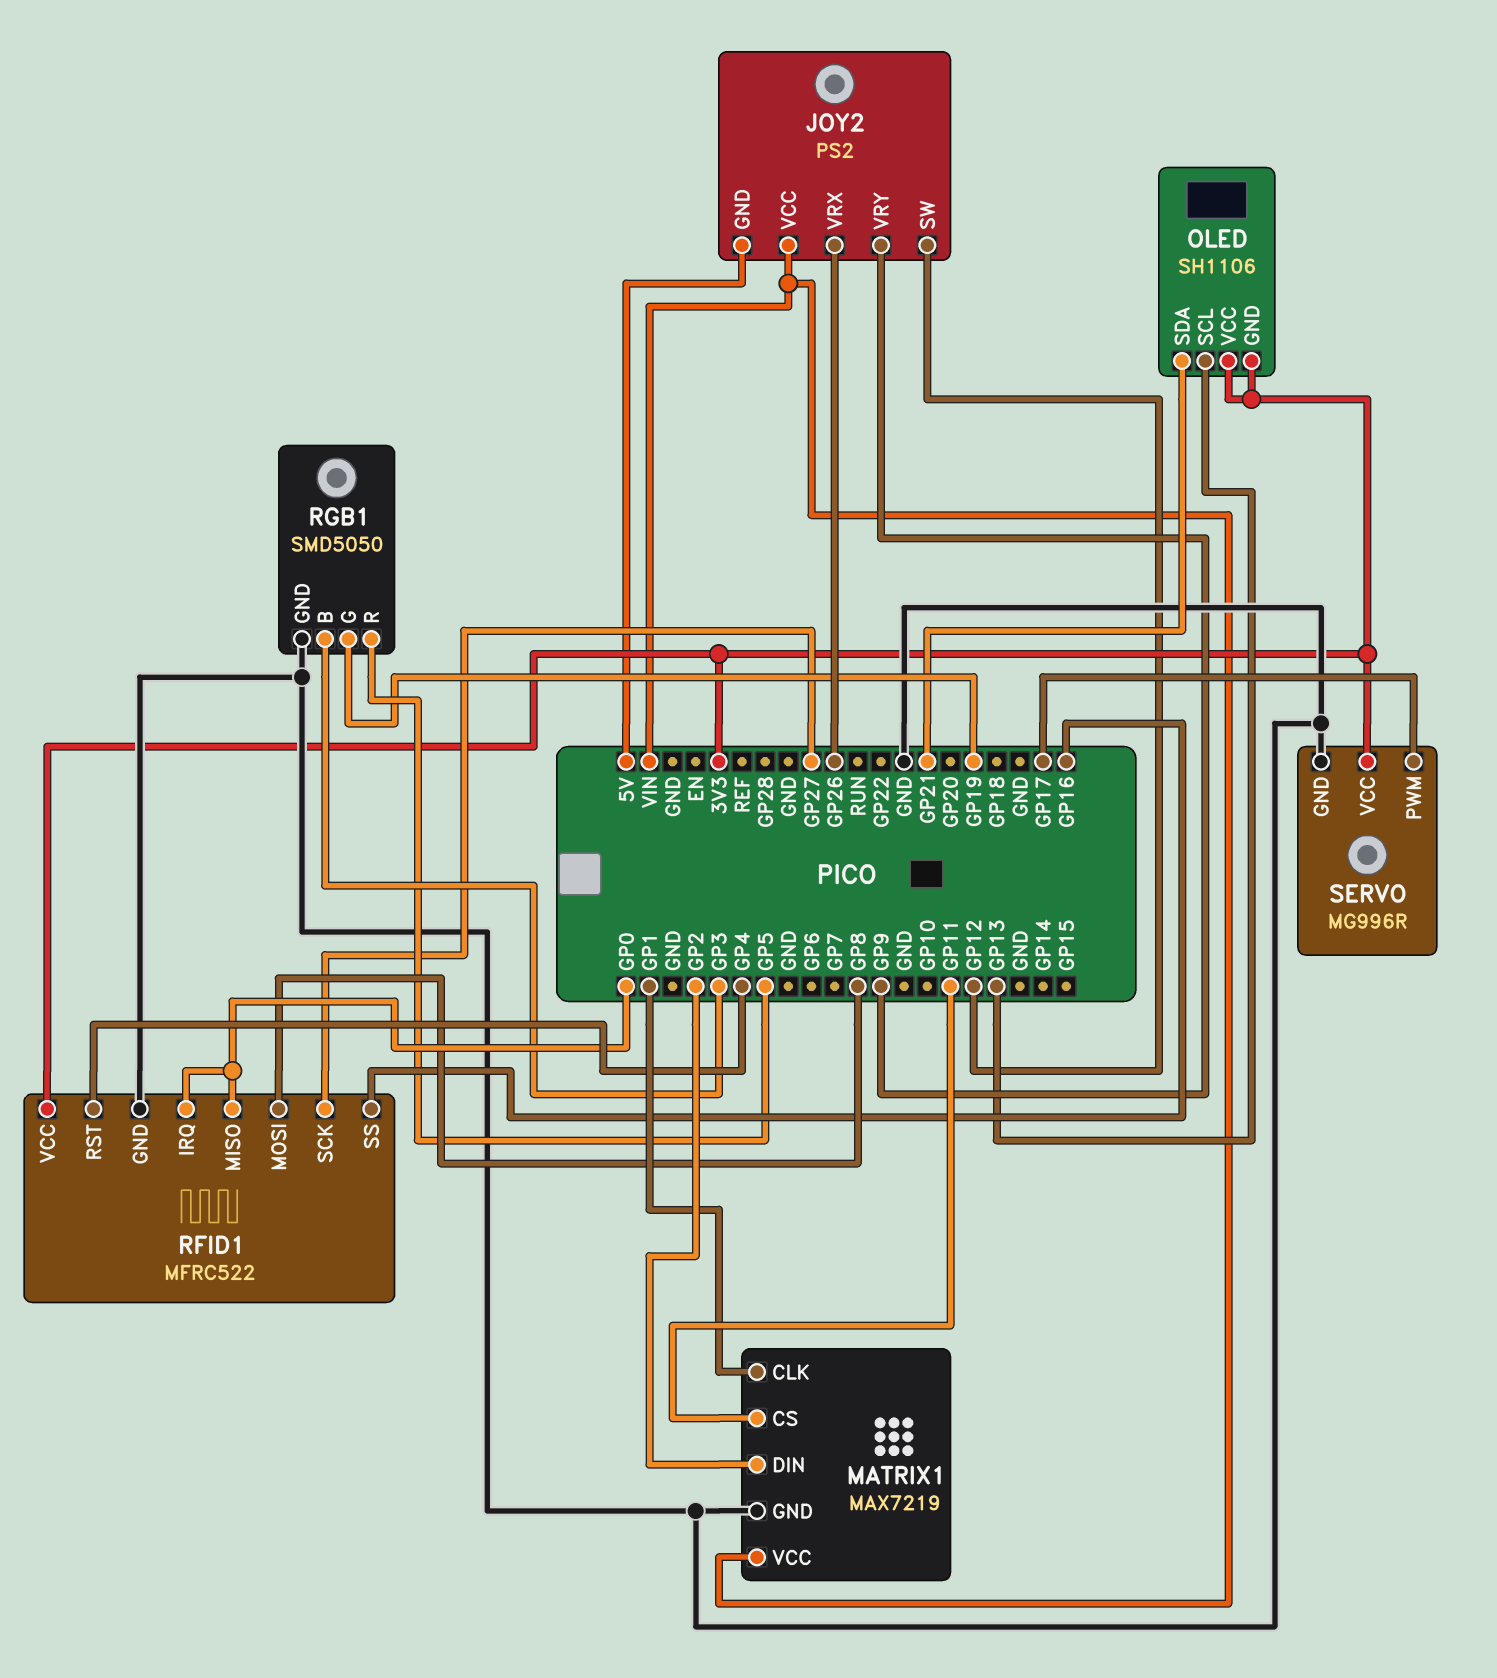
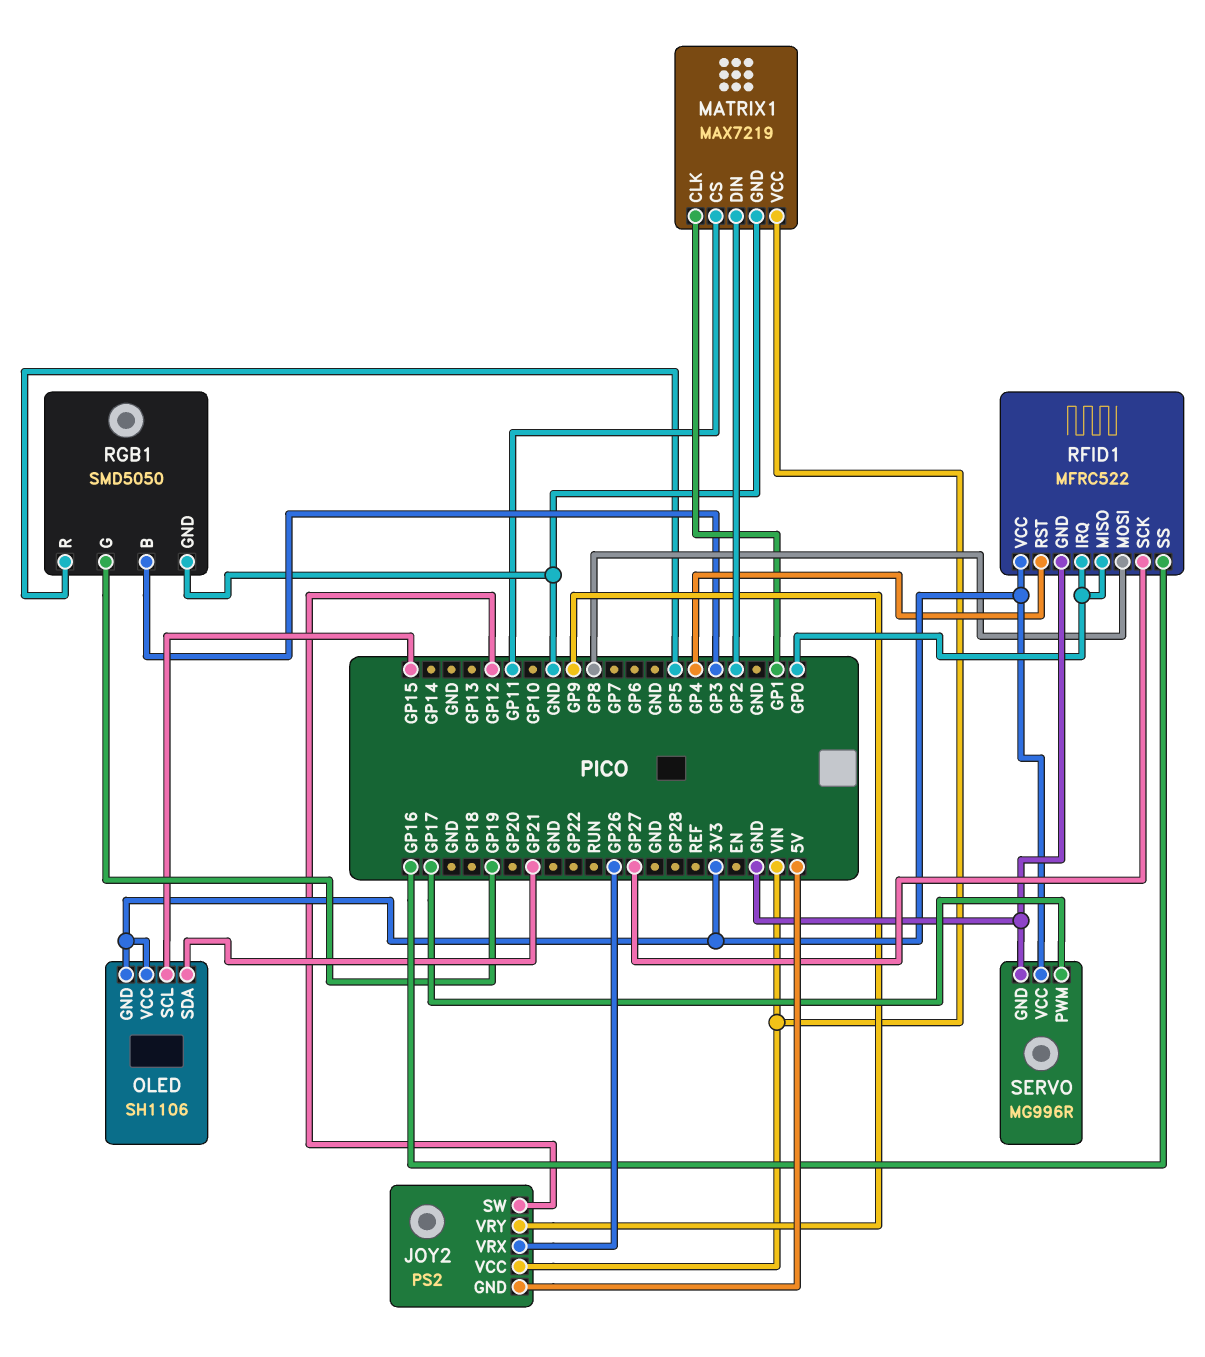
OLED pin SCL: GP13 -> GP15

